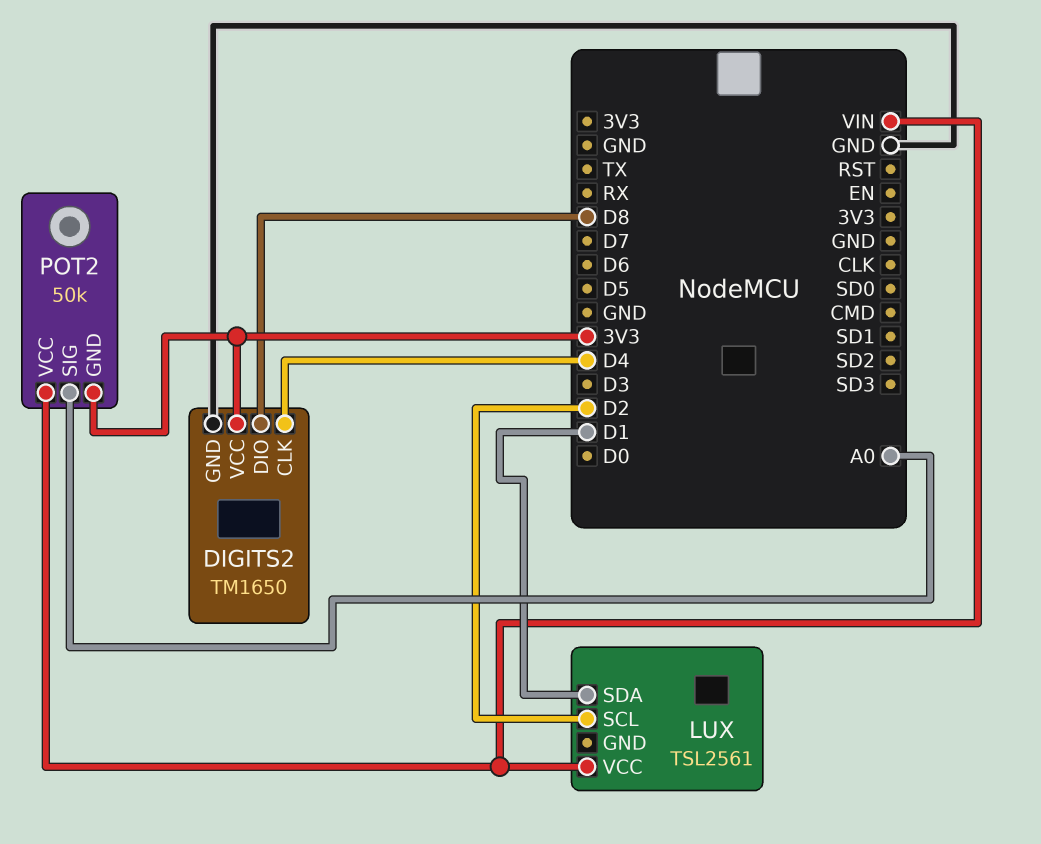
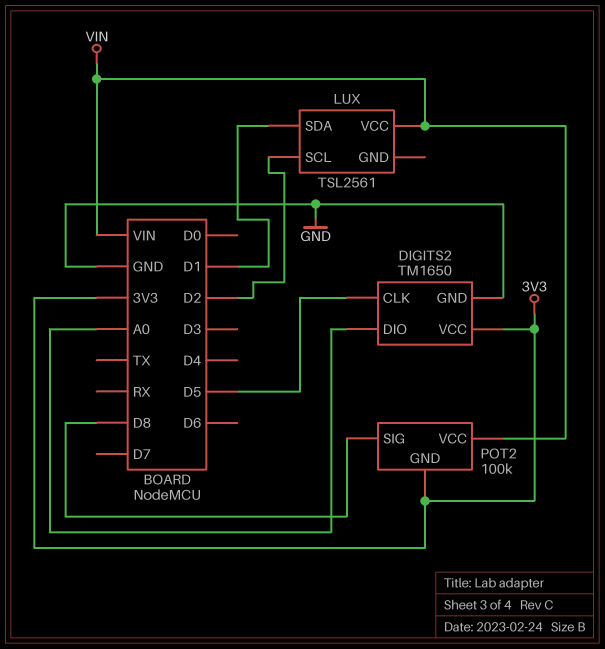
DIGITS2 pin CLK: D4 -> D5
DIGITS2 pin DIO: D8 -> A0
POT2: 50k -> 100k
POT2 pin SIG: A0 -> D8

